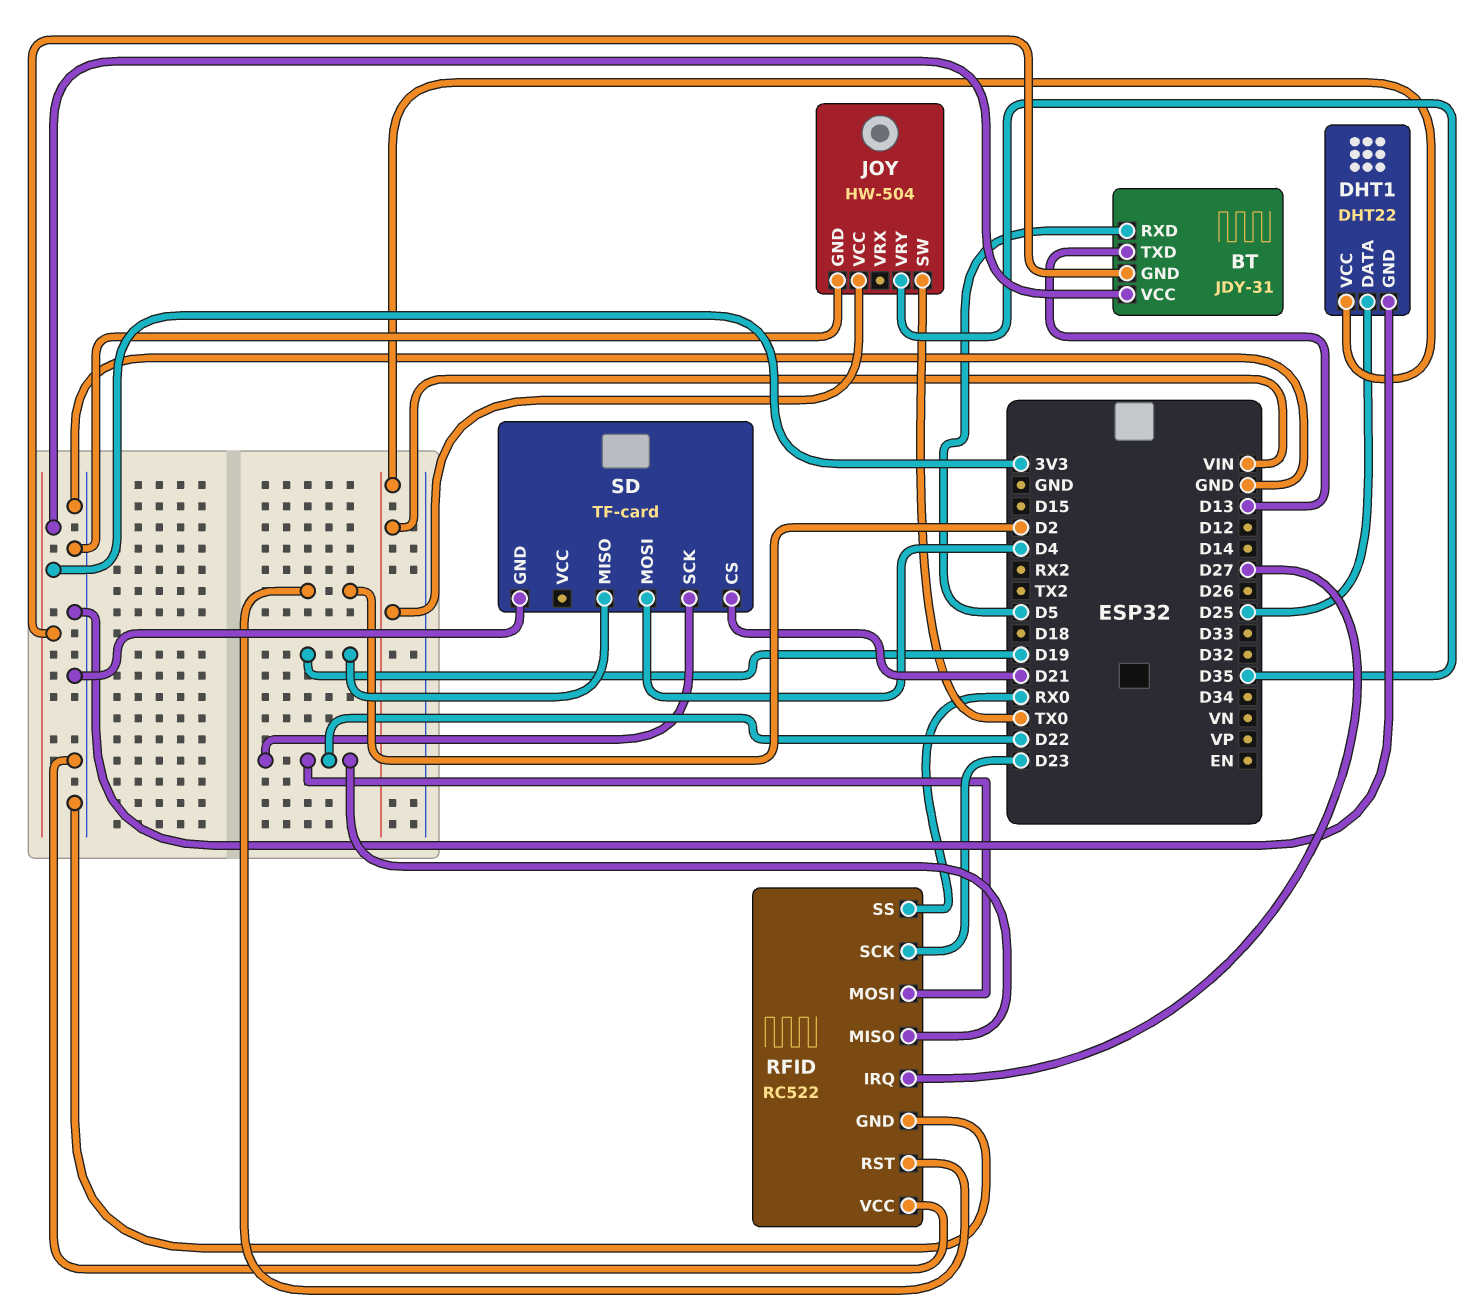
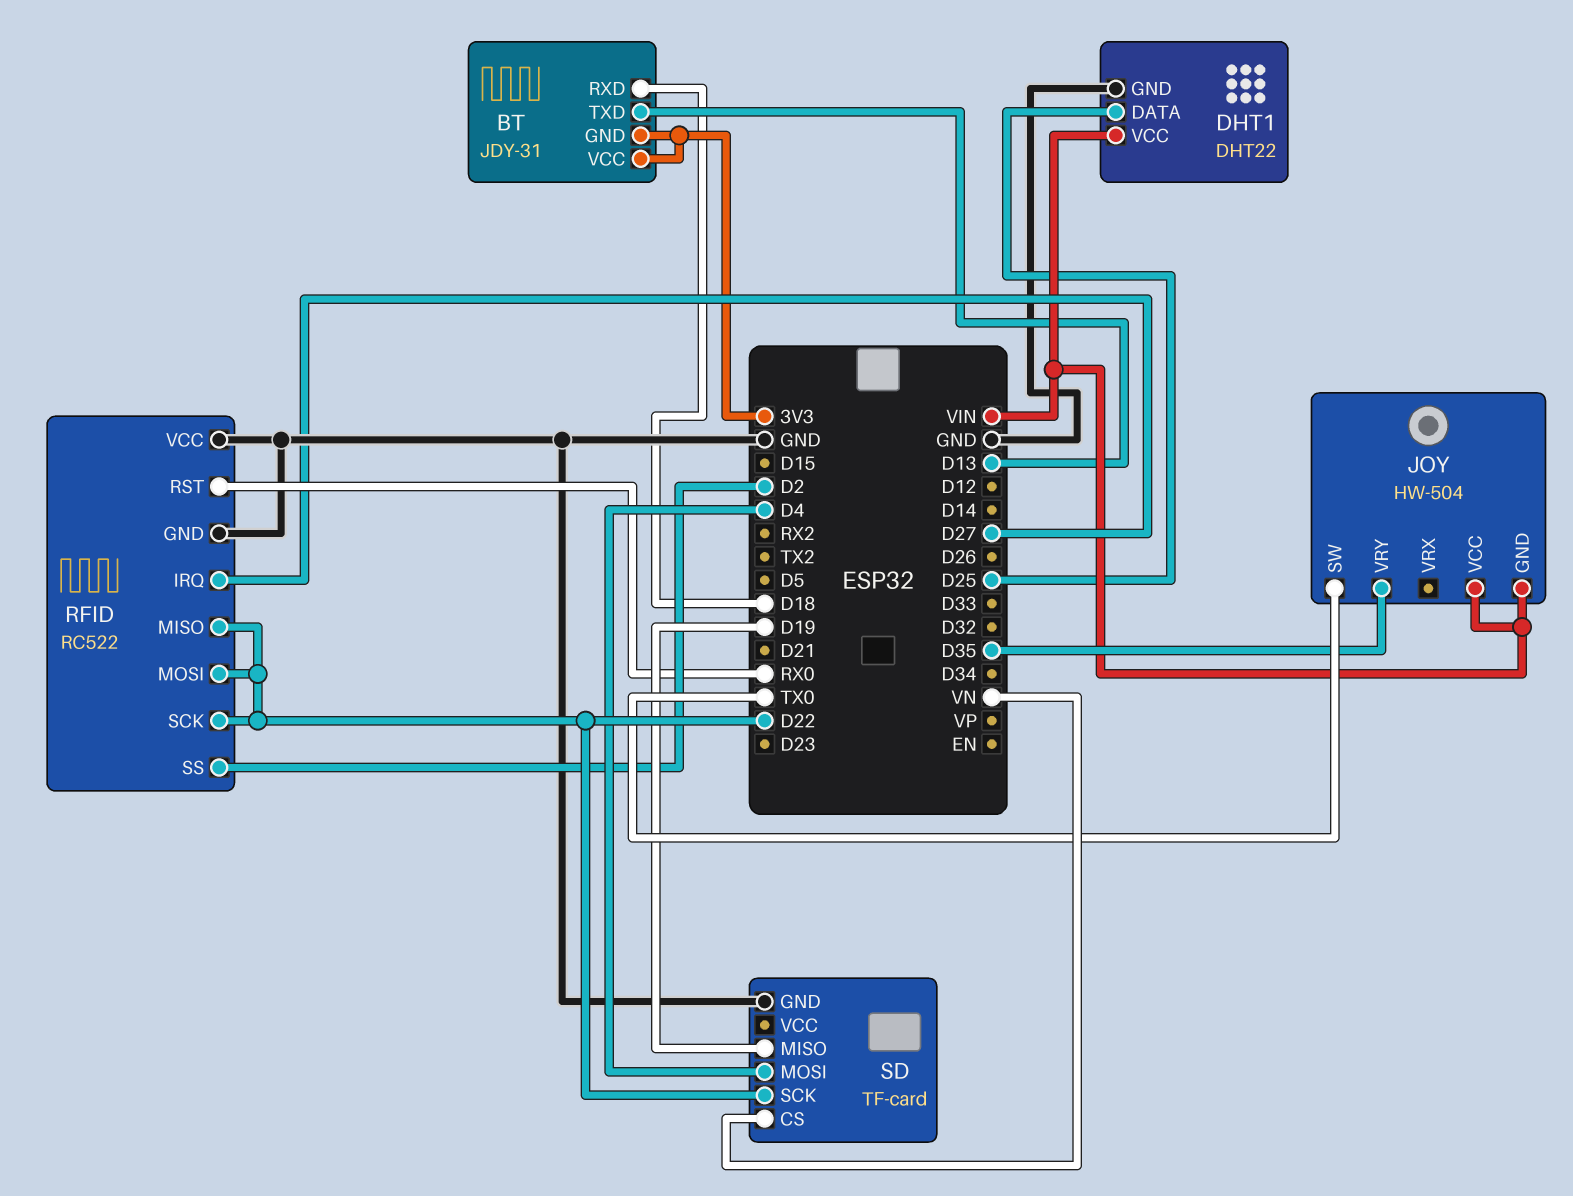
BT pin RXD: D5 -> D18
JOY pin GND: GND -> VIN
RFID pin RST: D2 -> RX0
RFID pin SCK: D23 -> D22
RFID pin SS: RX0 -> D2
SD pin CS: D21 -> VN

